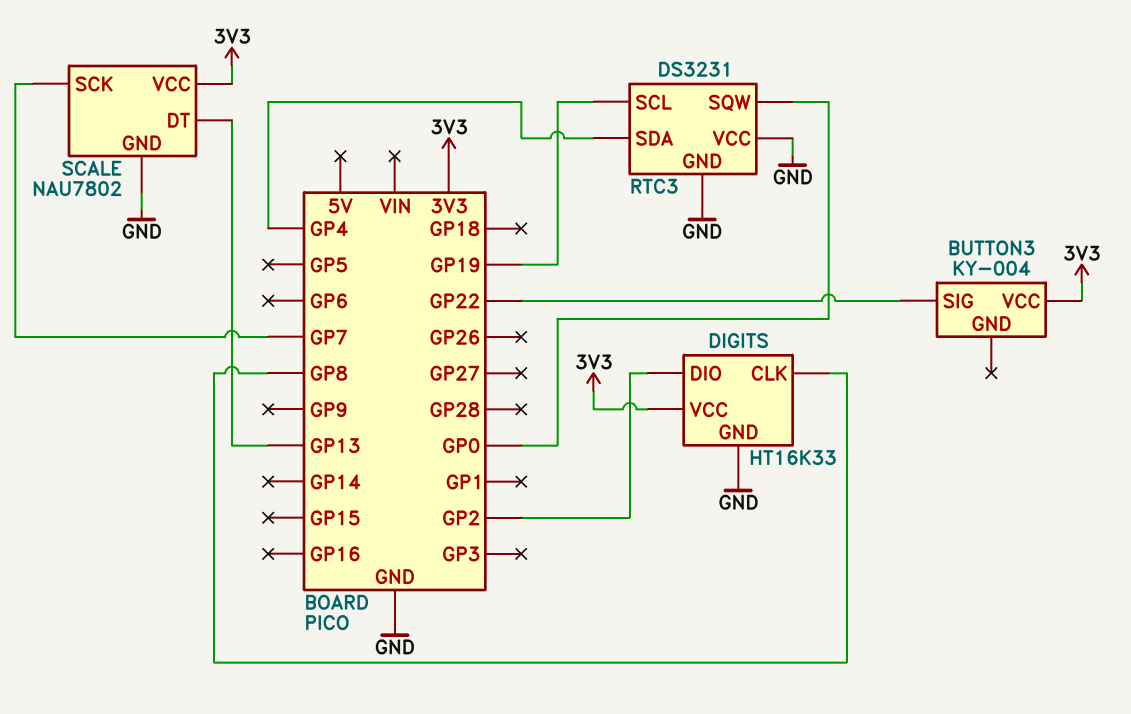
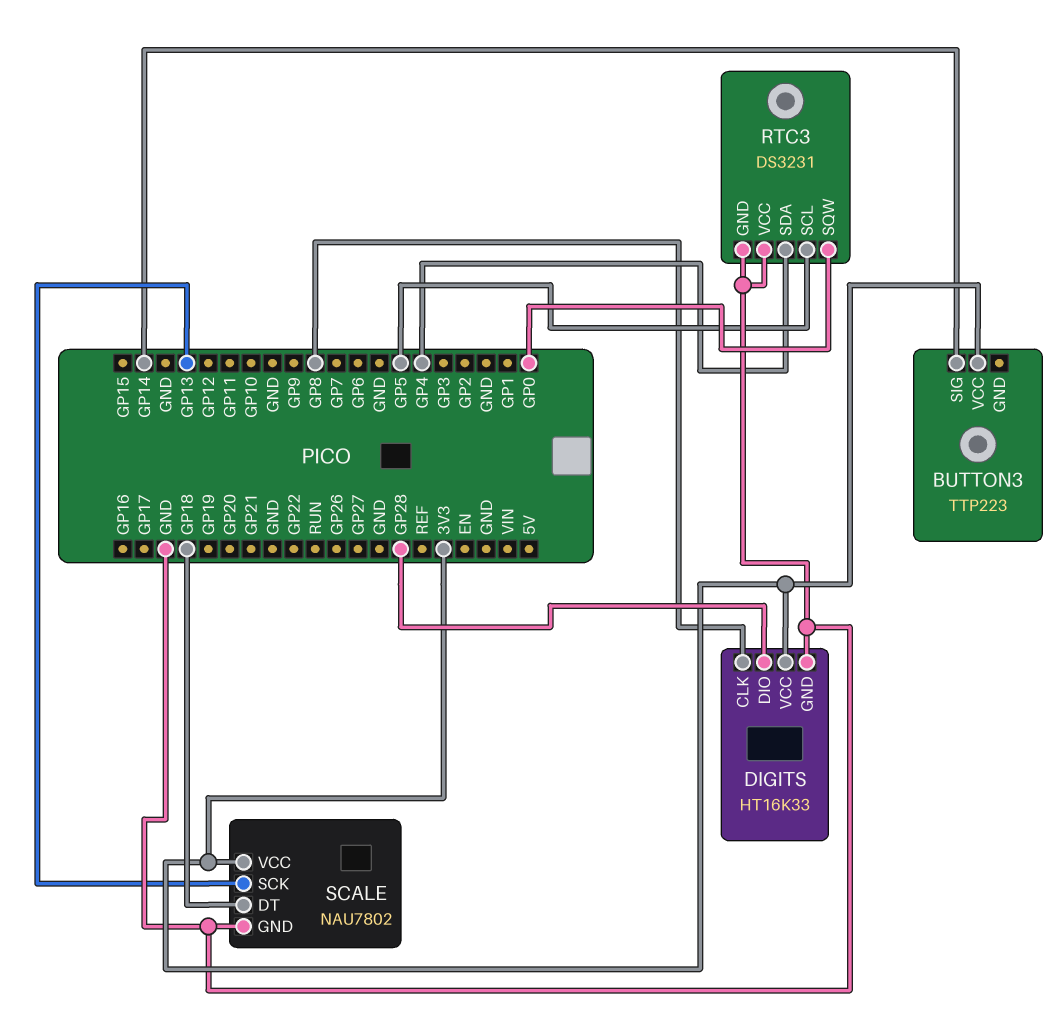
BUTTON3: KY-004 -> TTP223
BUTTON3 pin SIG: GP22 -> GP14
DIGITS pin DIO: GP2 -> GP28
RTC3 pin SCL: GP19 -> GP5
SCALE pin DT: GP13 -> GP18
SCALE pin SCK: GP7 -> GP13

